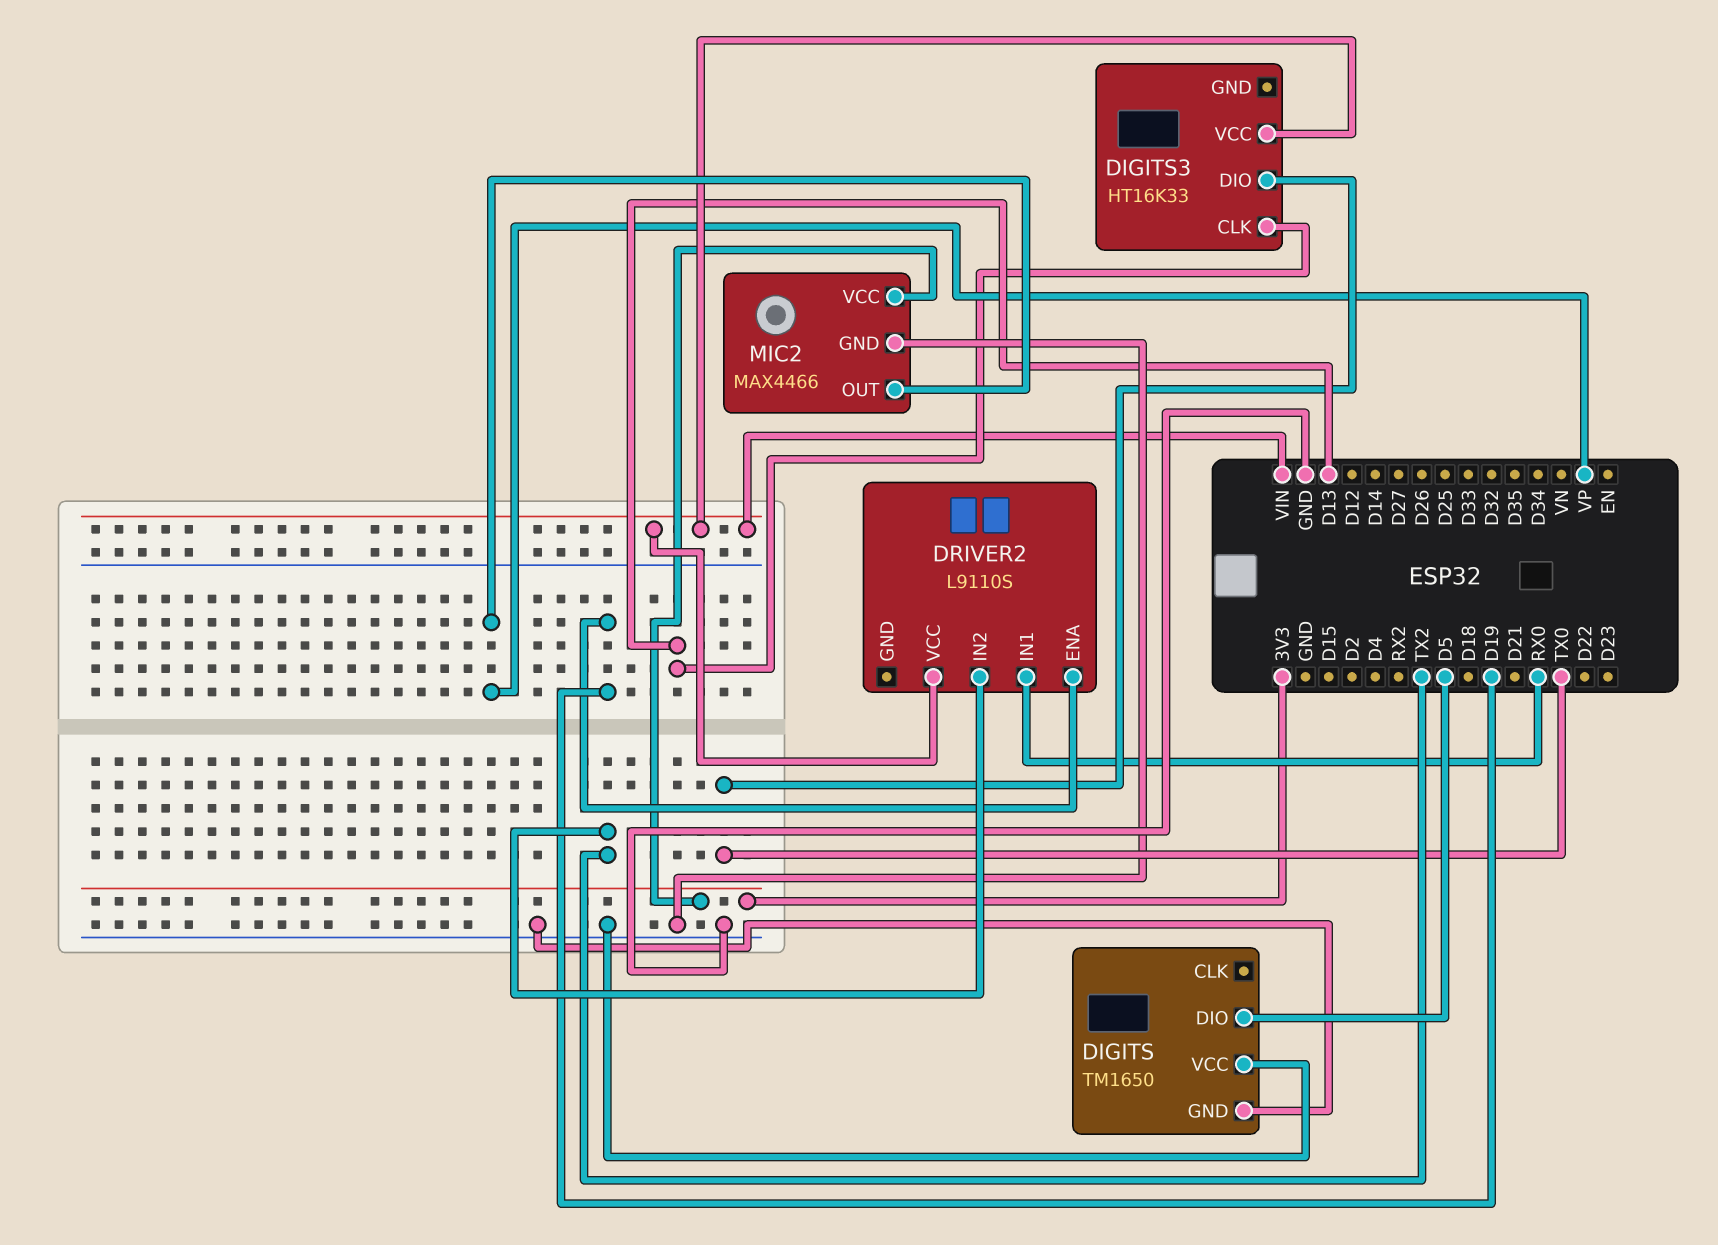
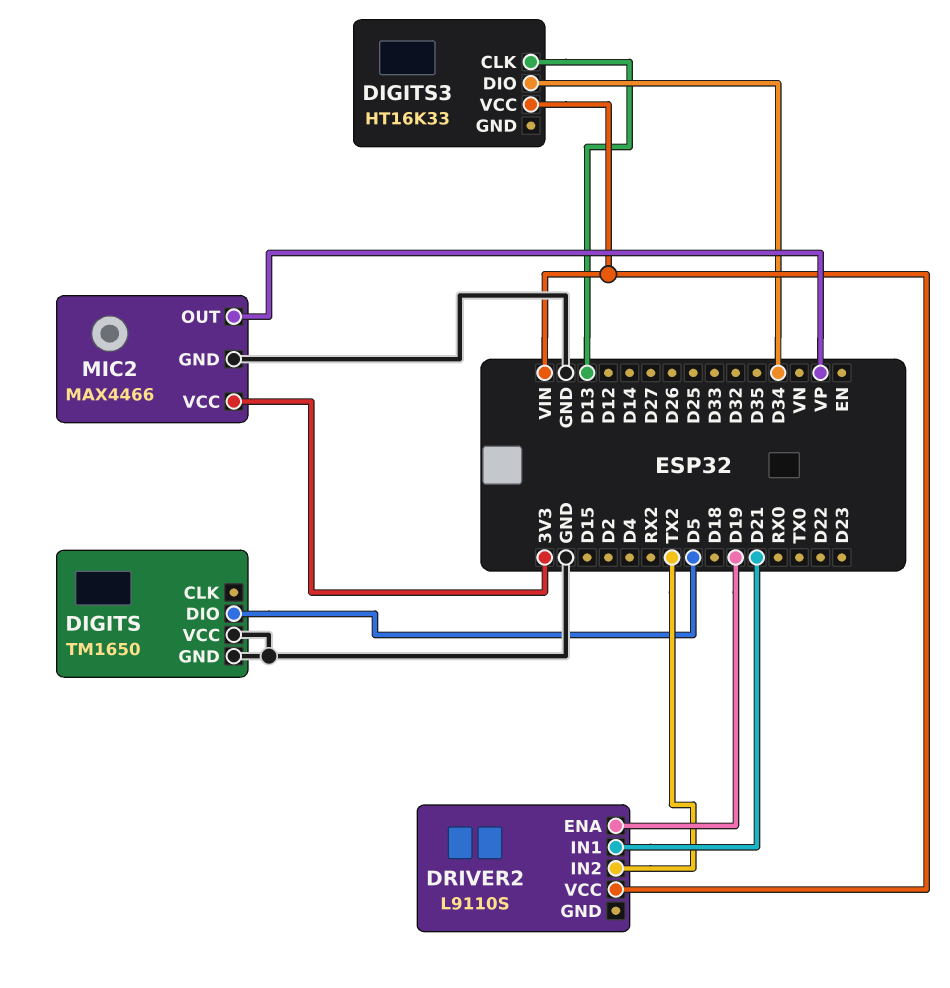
DIGITS3 pin DIO: TX0 -> D34
DRIVER2 pin IN1: RX0 -> D21

